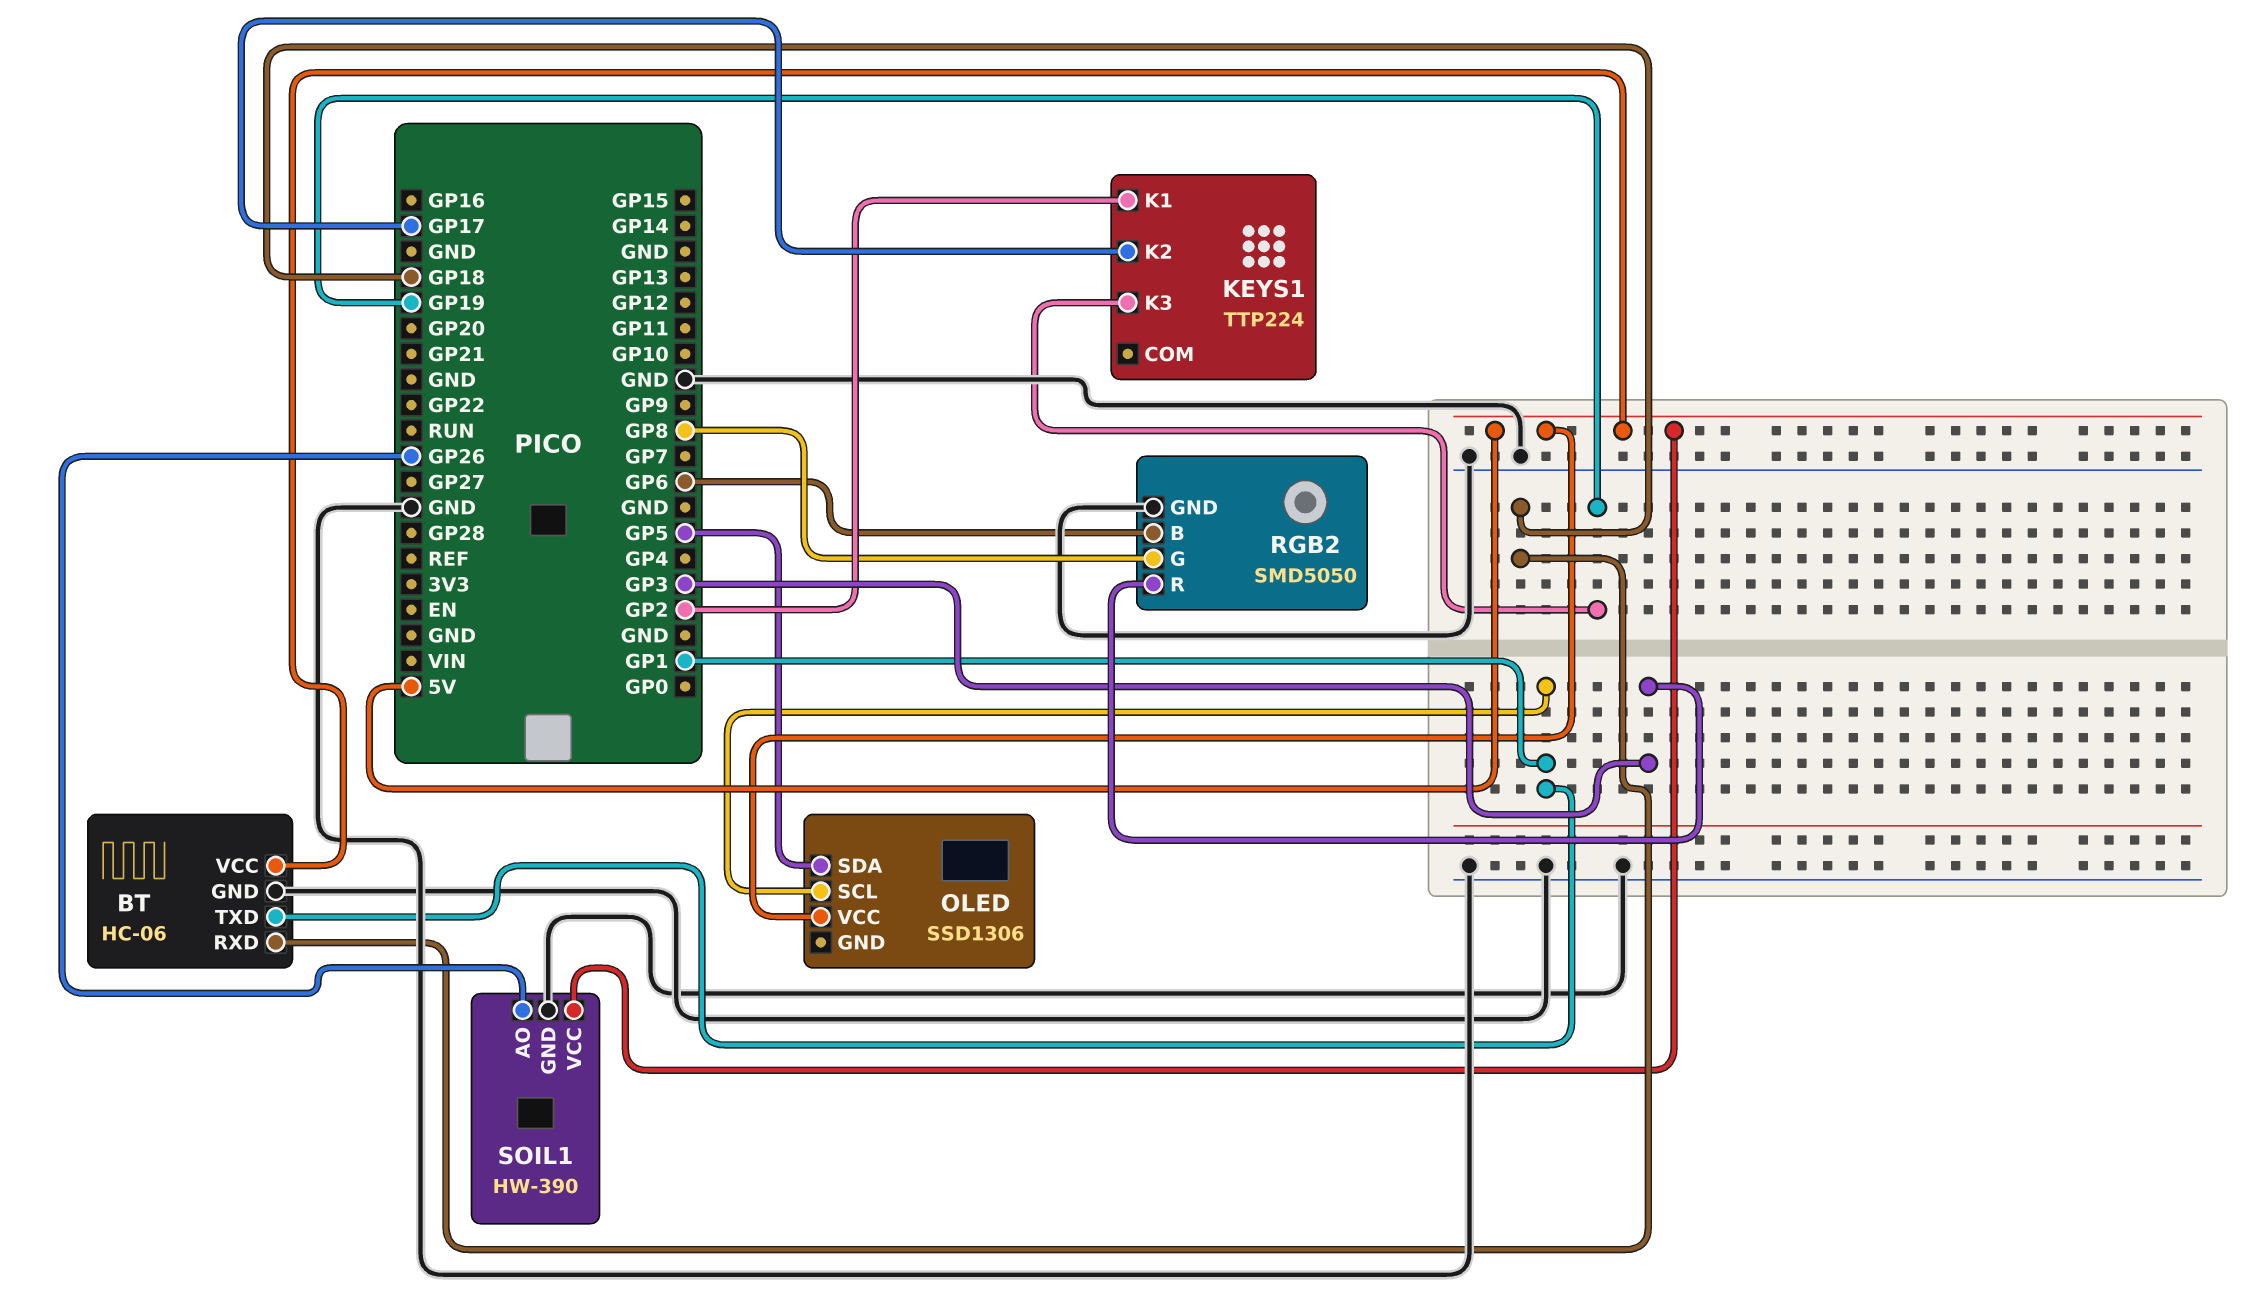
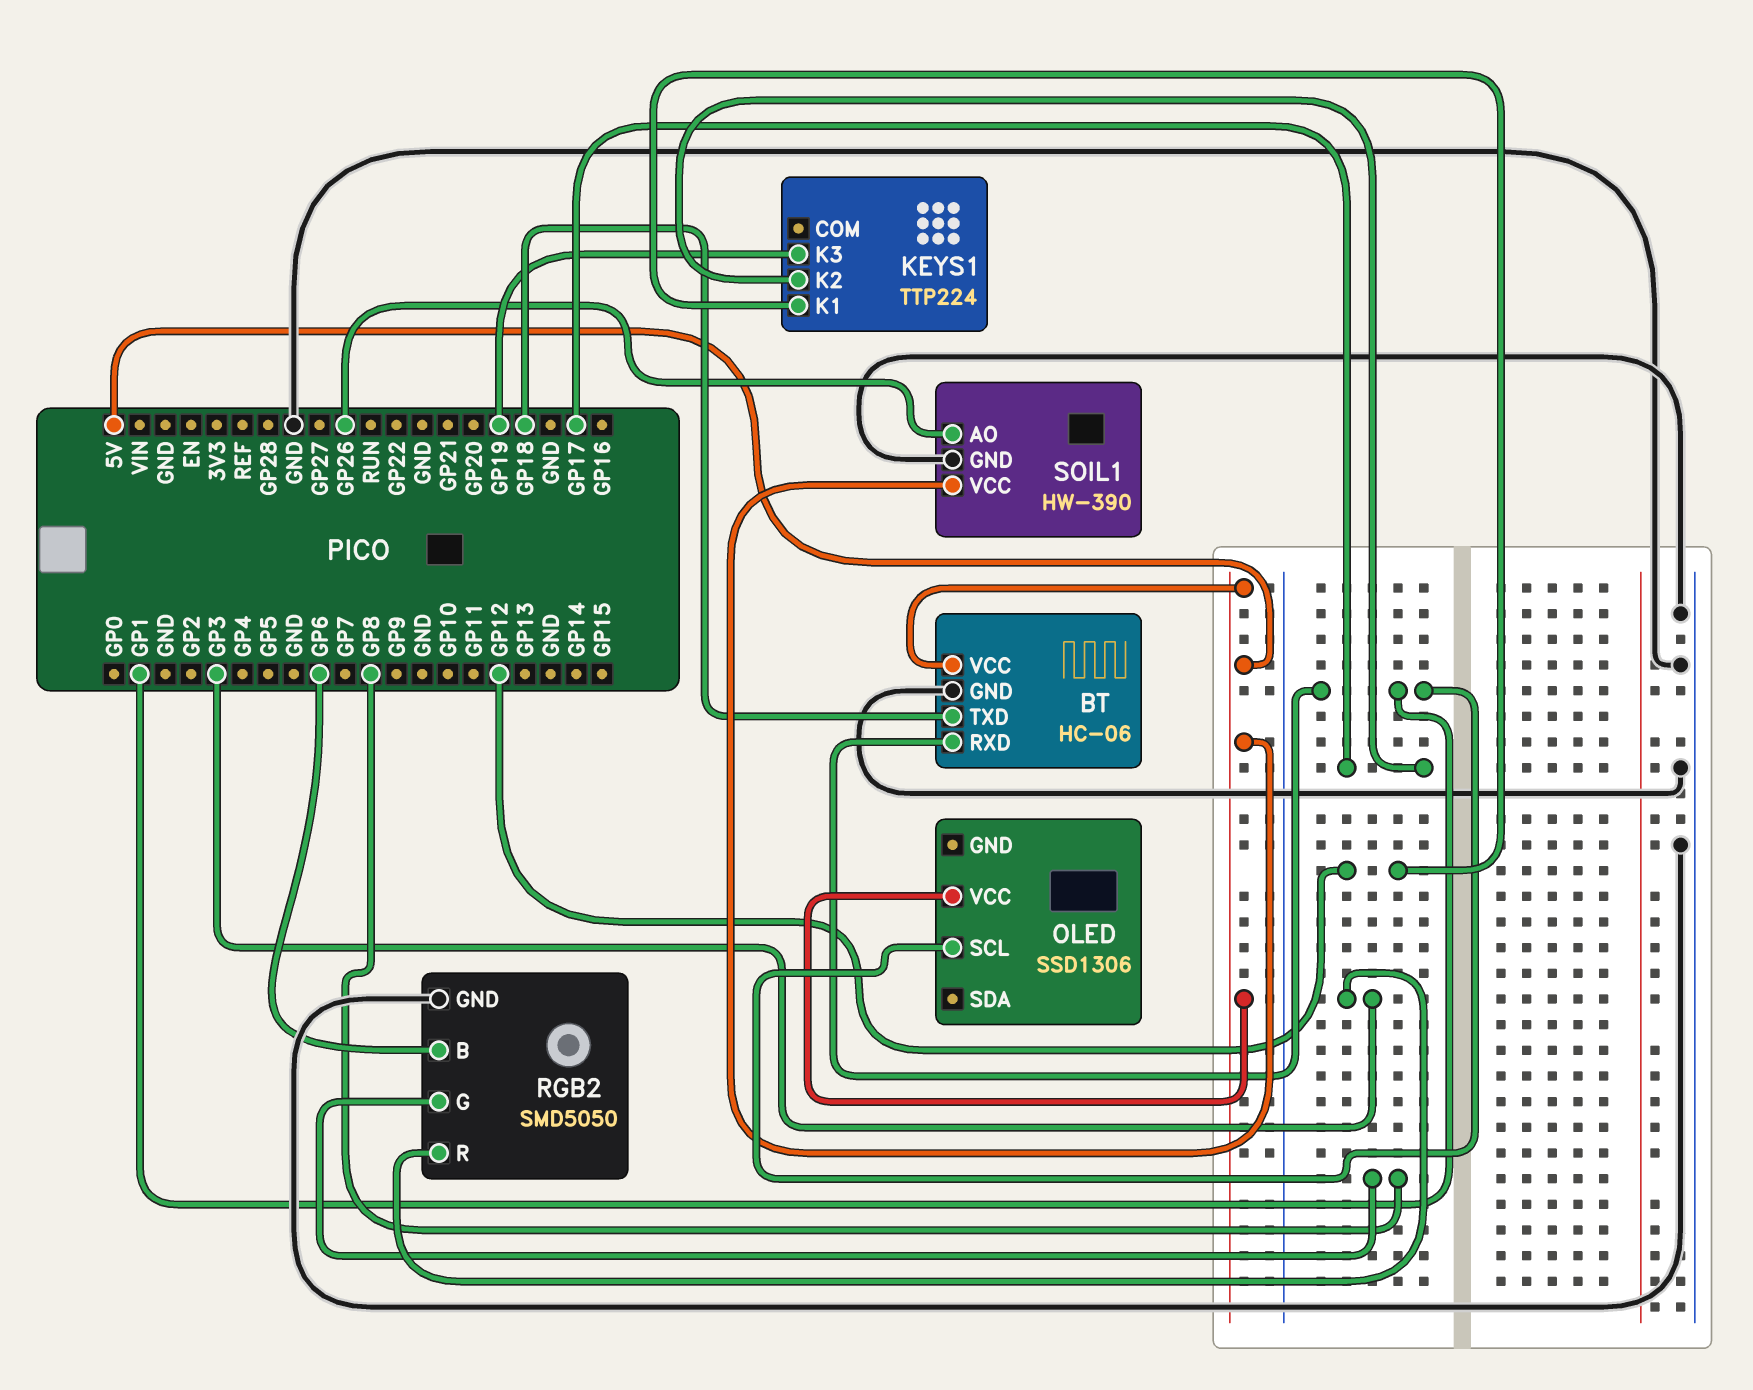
BT pin RXD: GP18 -> GP1
BT pin TXD: GP1 -> GP18
KEYS1 pin K1: GP2 -> GP12
OLED pin SDA: GP5 -> none

